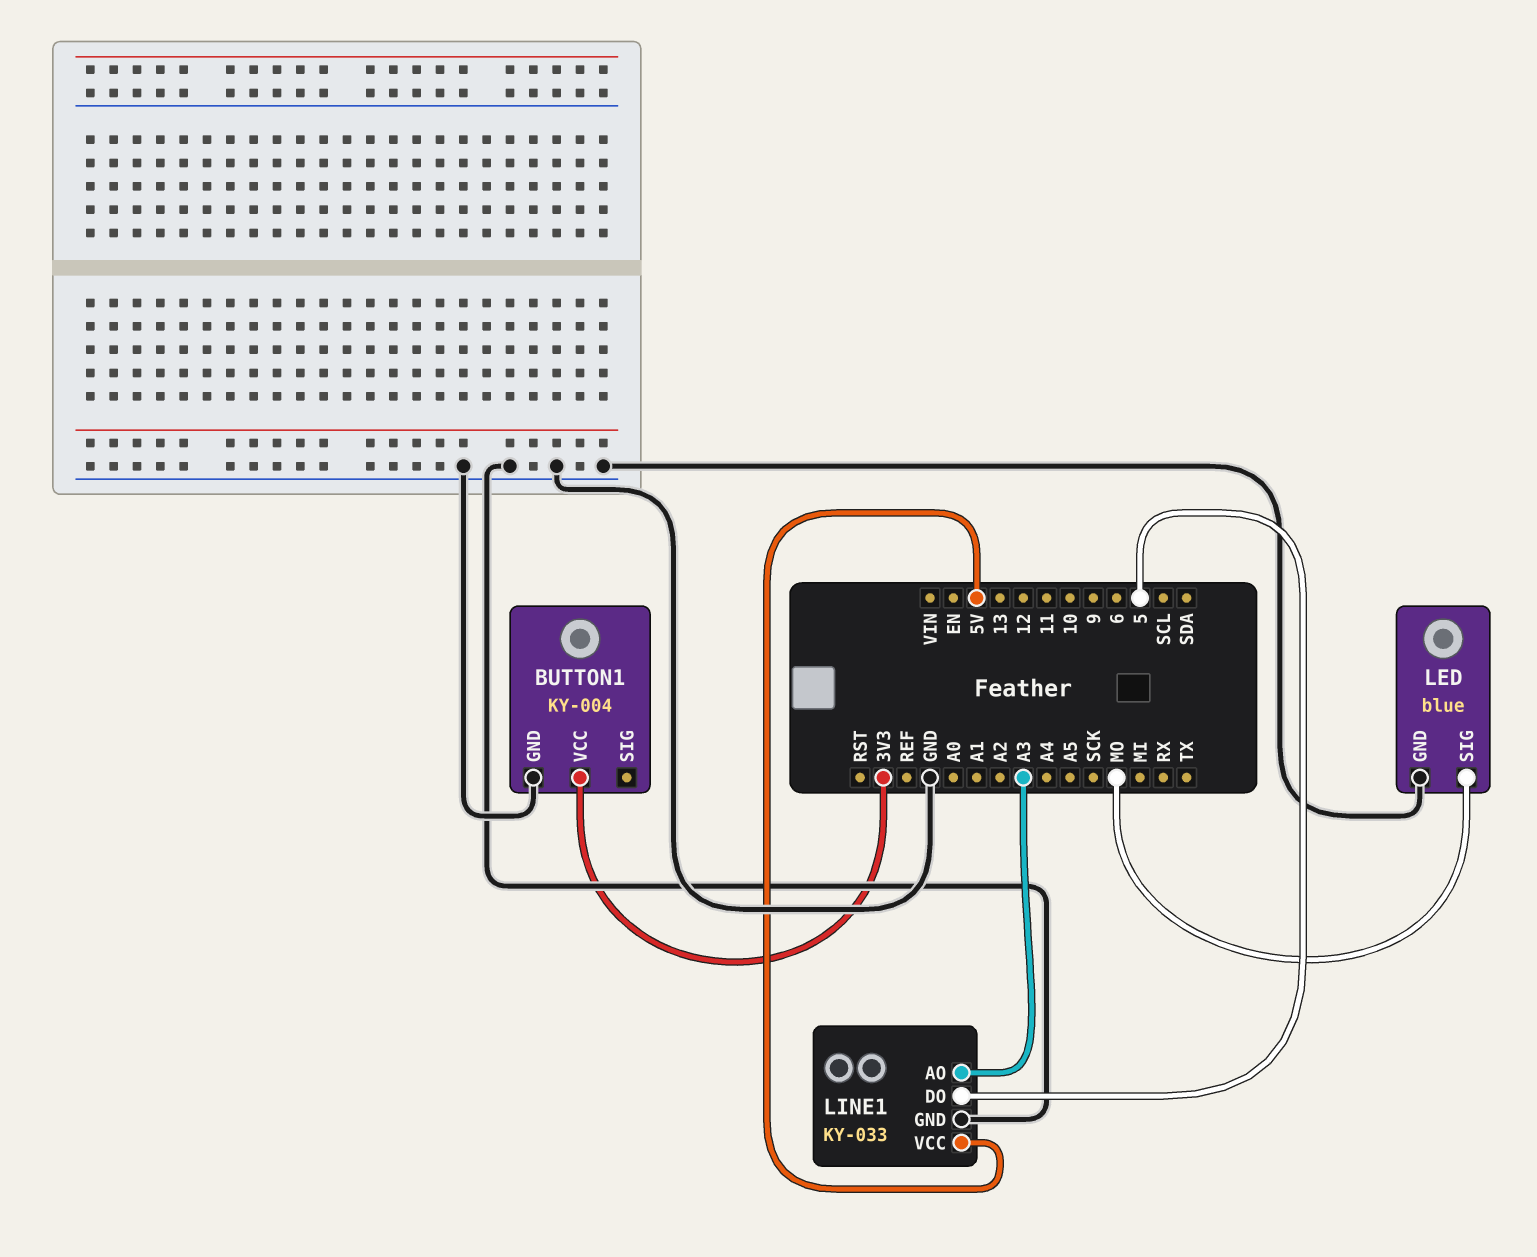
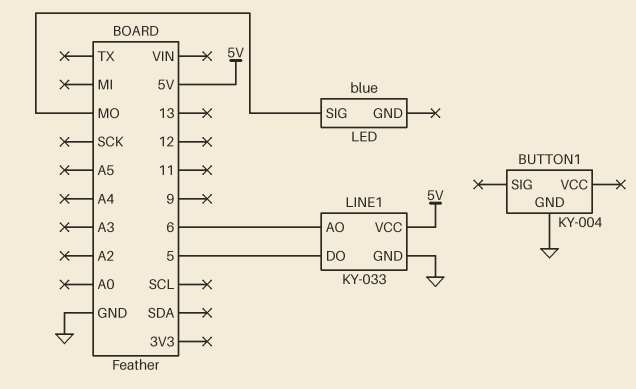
BUTTON1 pin VCC: 3V3 -> none
LED pin GND: GND -> none
LINE1 pin AO: A3 -> 6

